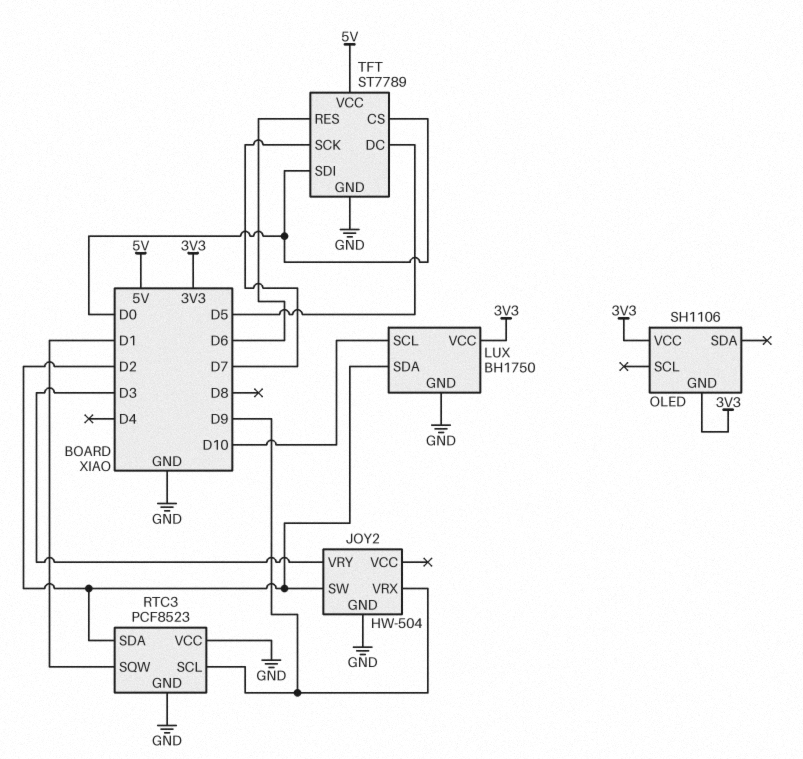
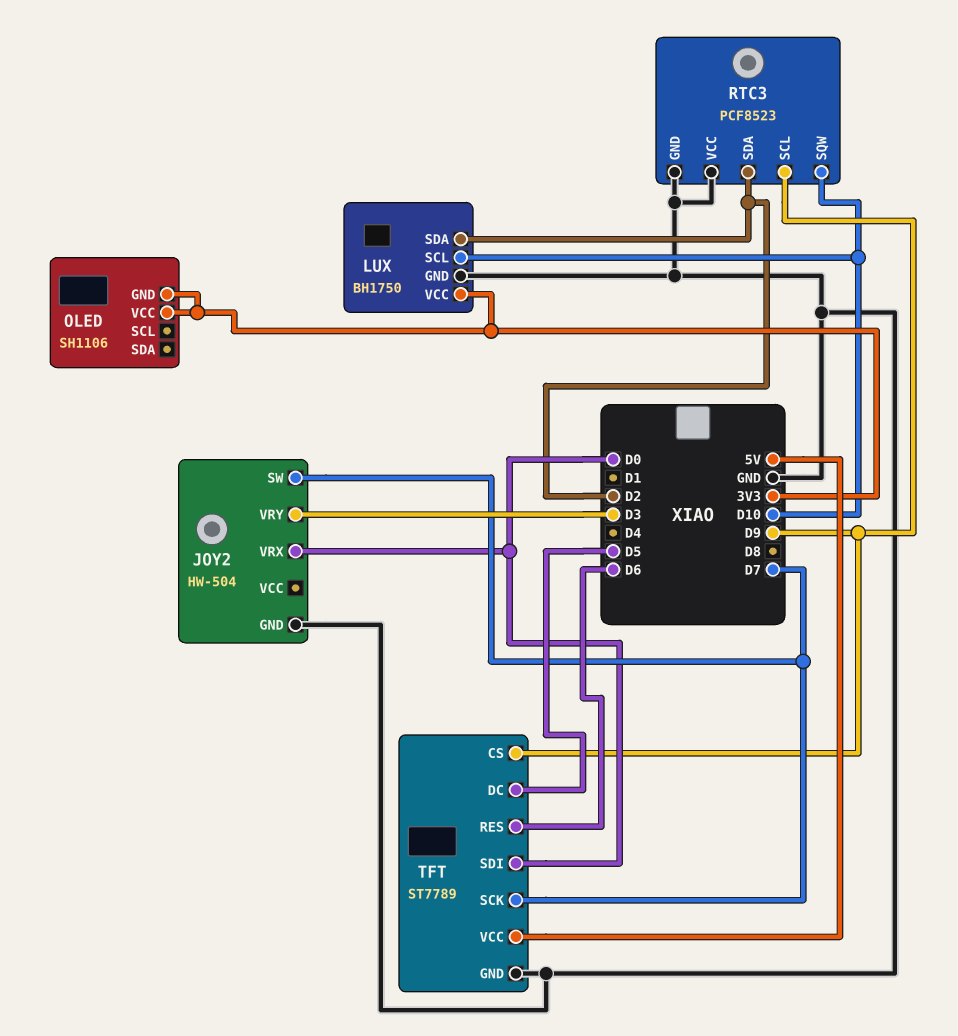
JOY2 pin SW: D2 -> D7
JOY2 pin VRX: D9 -> D0
RTC3 pin SQW: D1 -> D10
TFT pin CS: D0 -> D9

